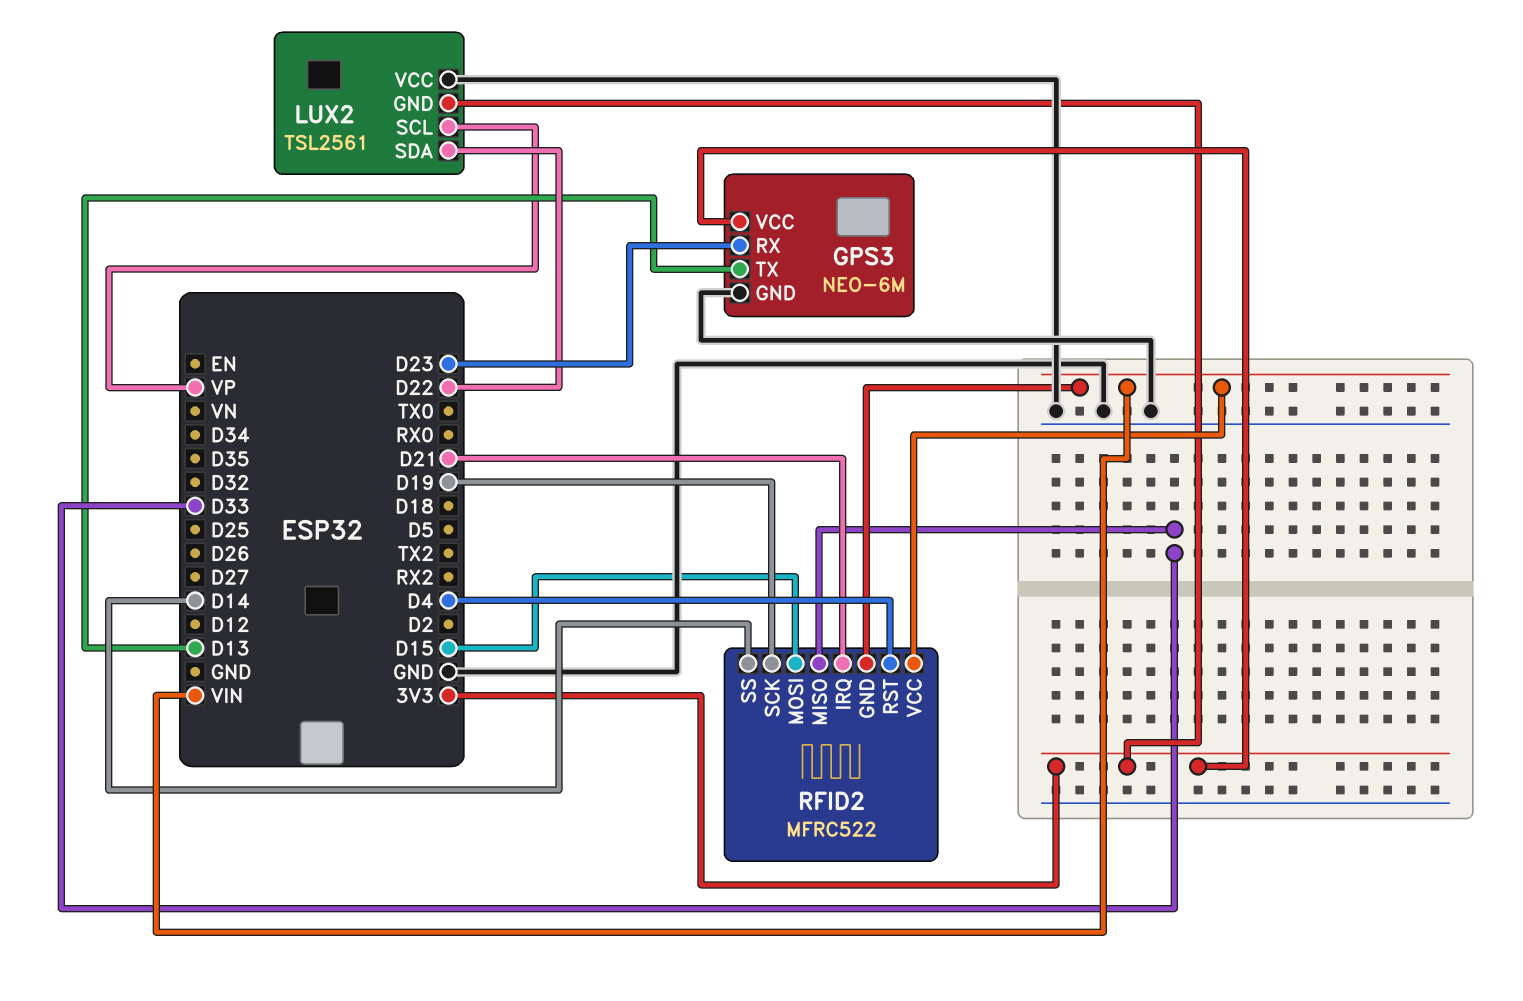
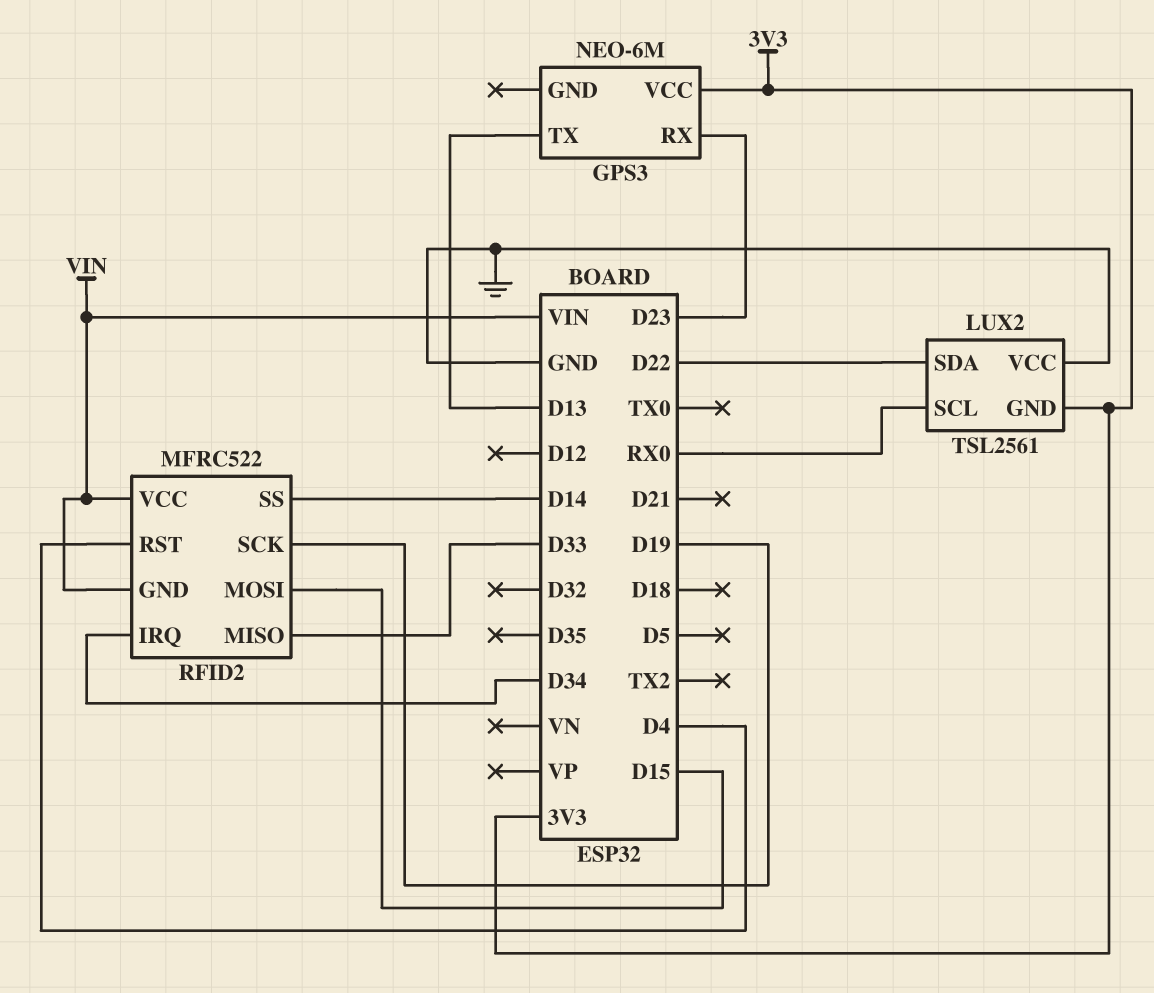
GPS3 pin GND: GND -> none
LUX2 pin SCL: VP -> RX0
RFID2 pin IRQ: D21 -> D34

